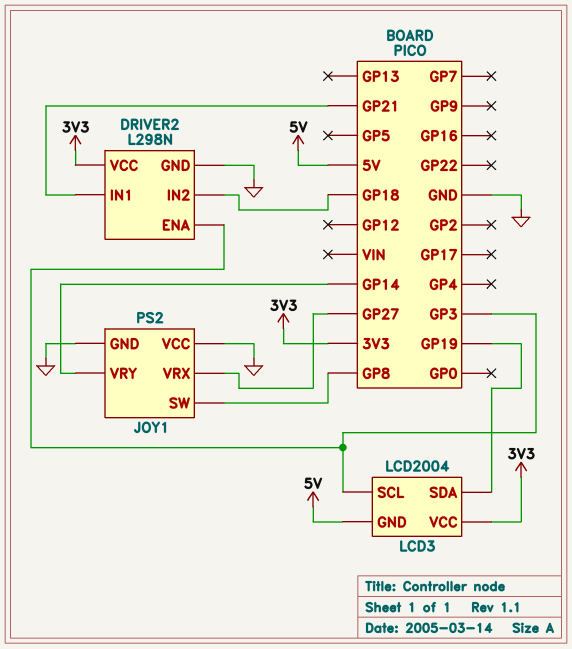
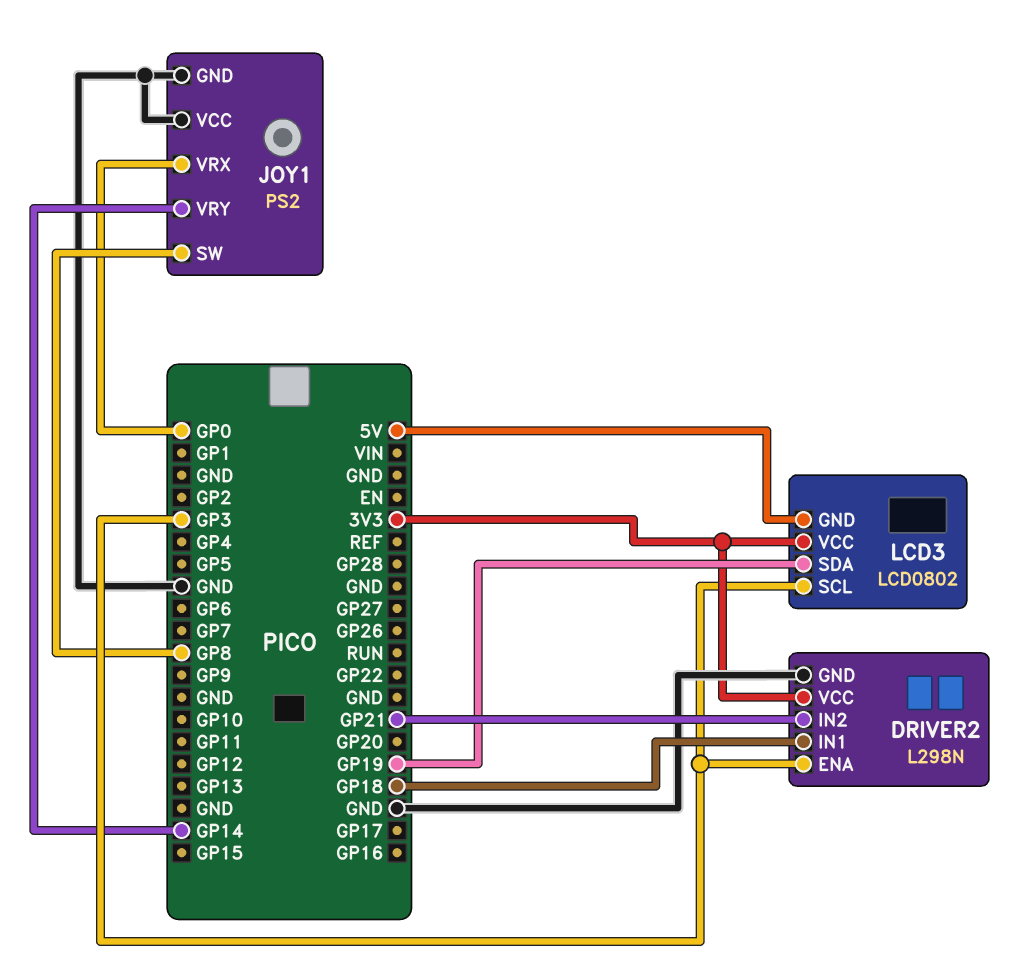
DRIVER2 pin IN1: GP21 -> GP18
DRIVER2 pin IN2: GP18 -> GP21
JOY1 pin VRX: GP27 -> GP0
LCD3: LCD2004 -> LCD0802

